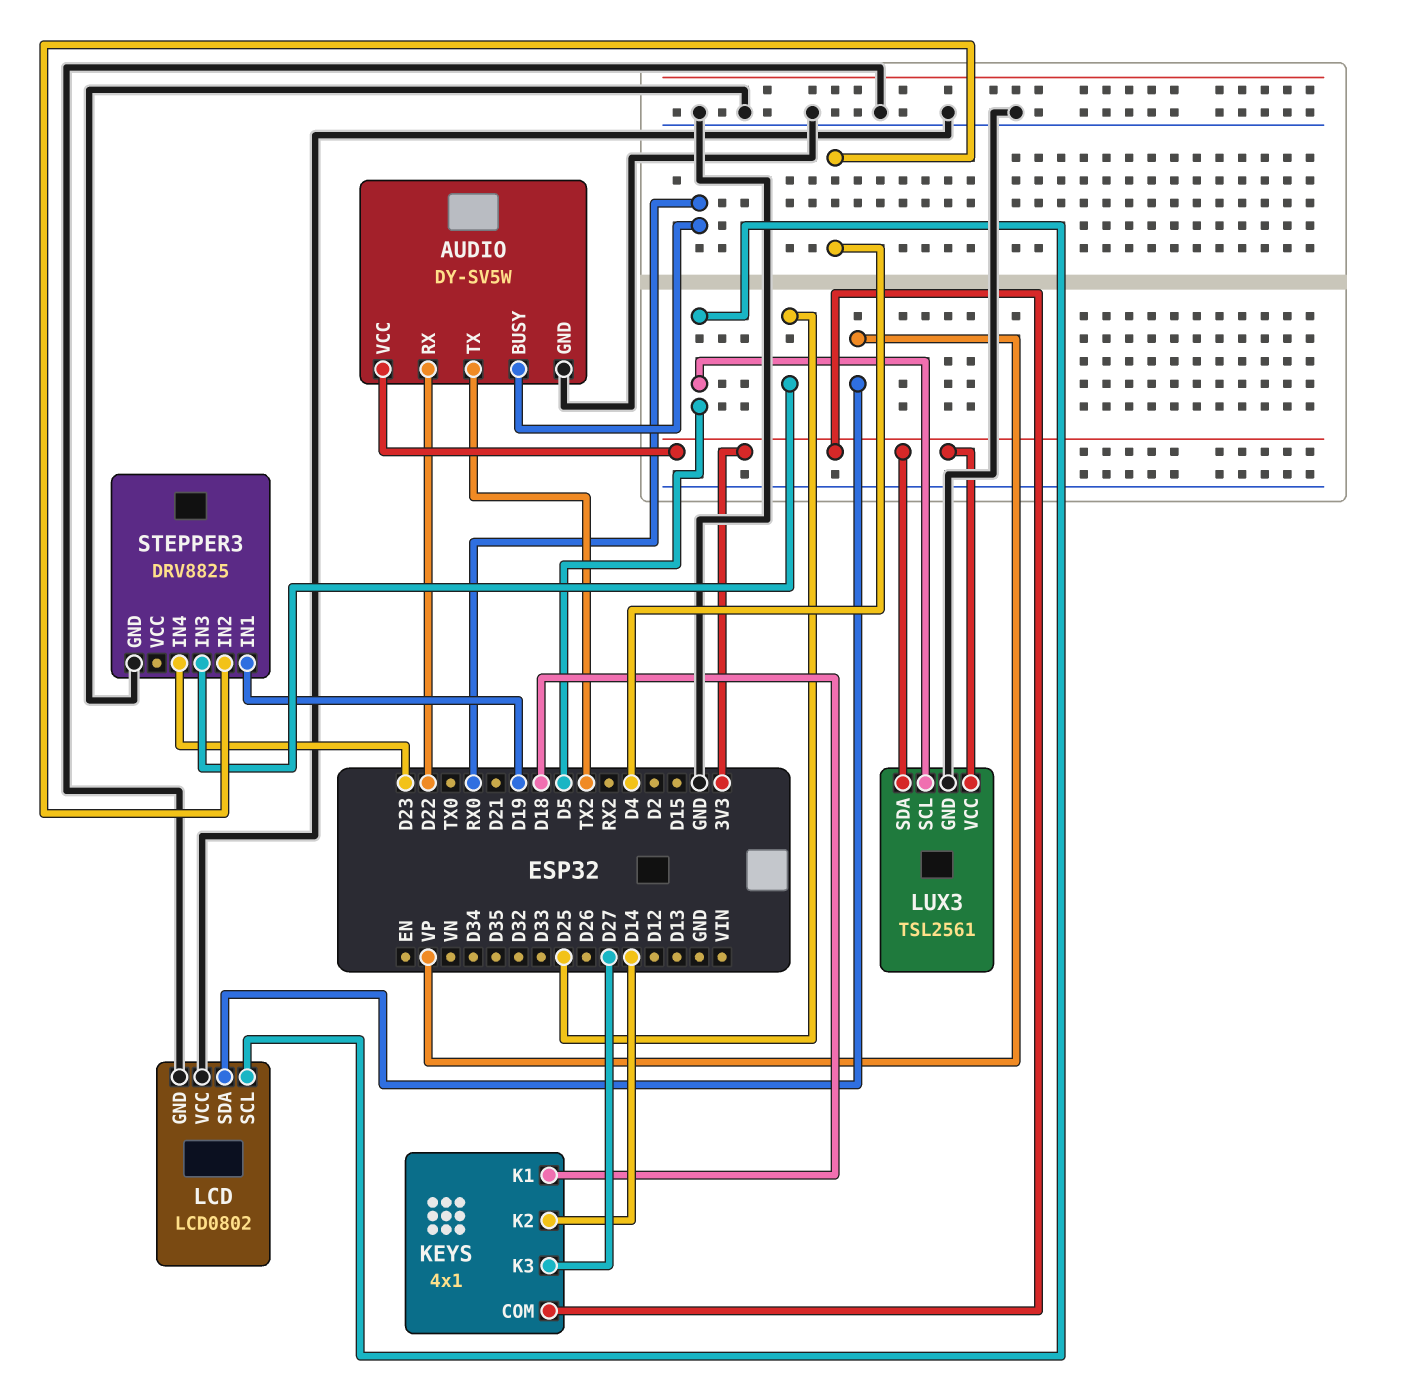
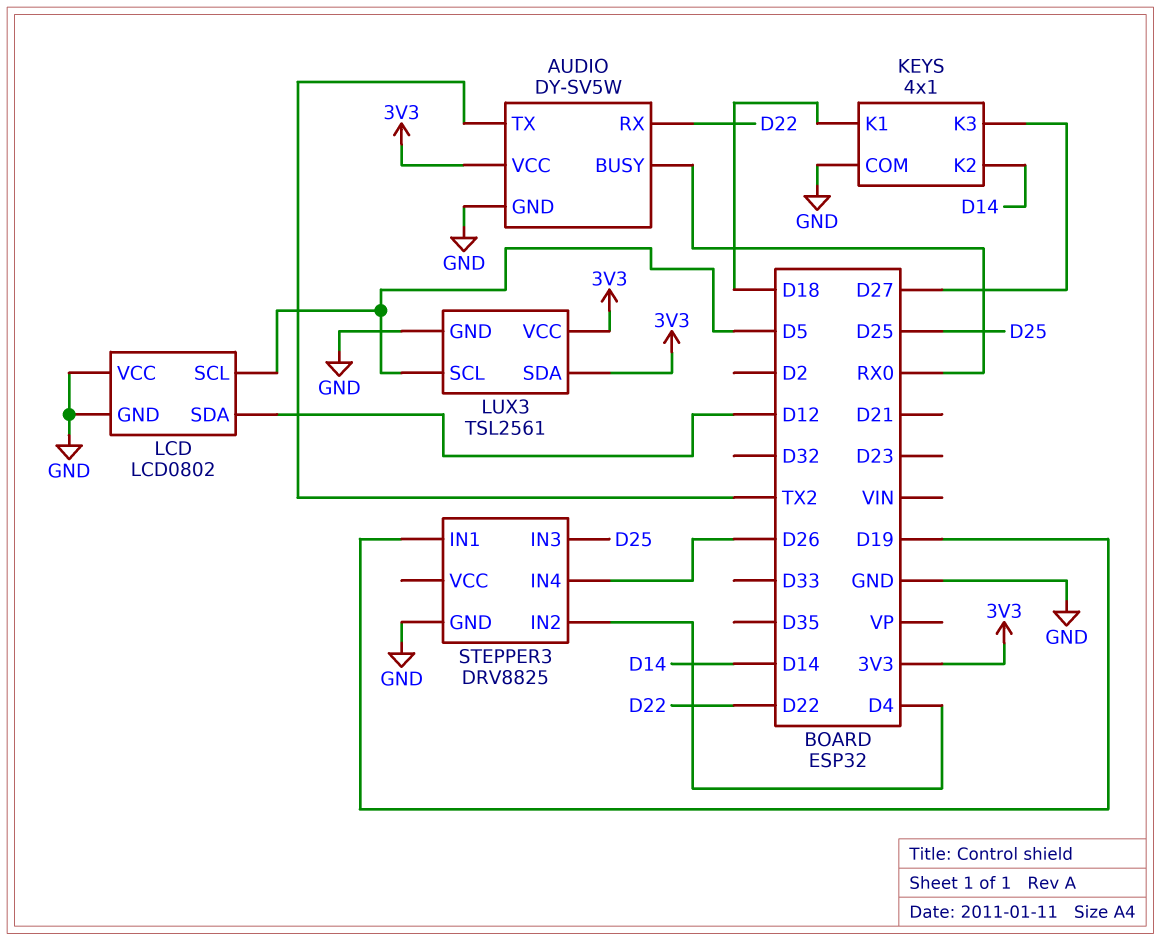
KEYS pin COM: 3V3 -> GND
LCD pin SDA: VP -> D12
STEPPER3 pin IN4: D23 -> D26

